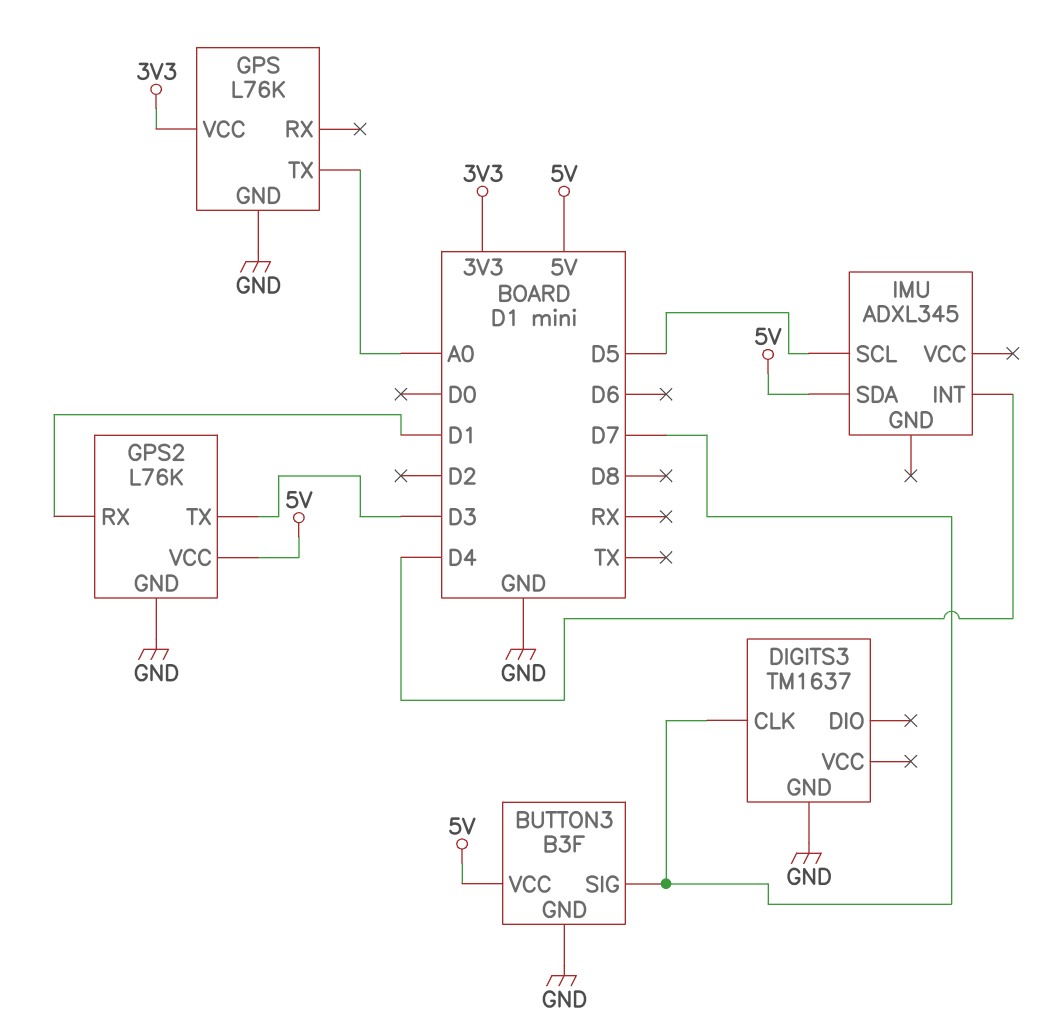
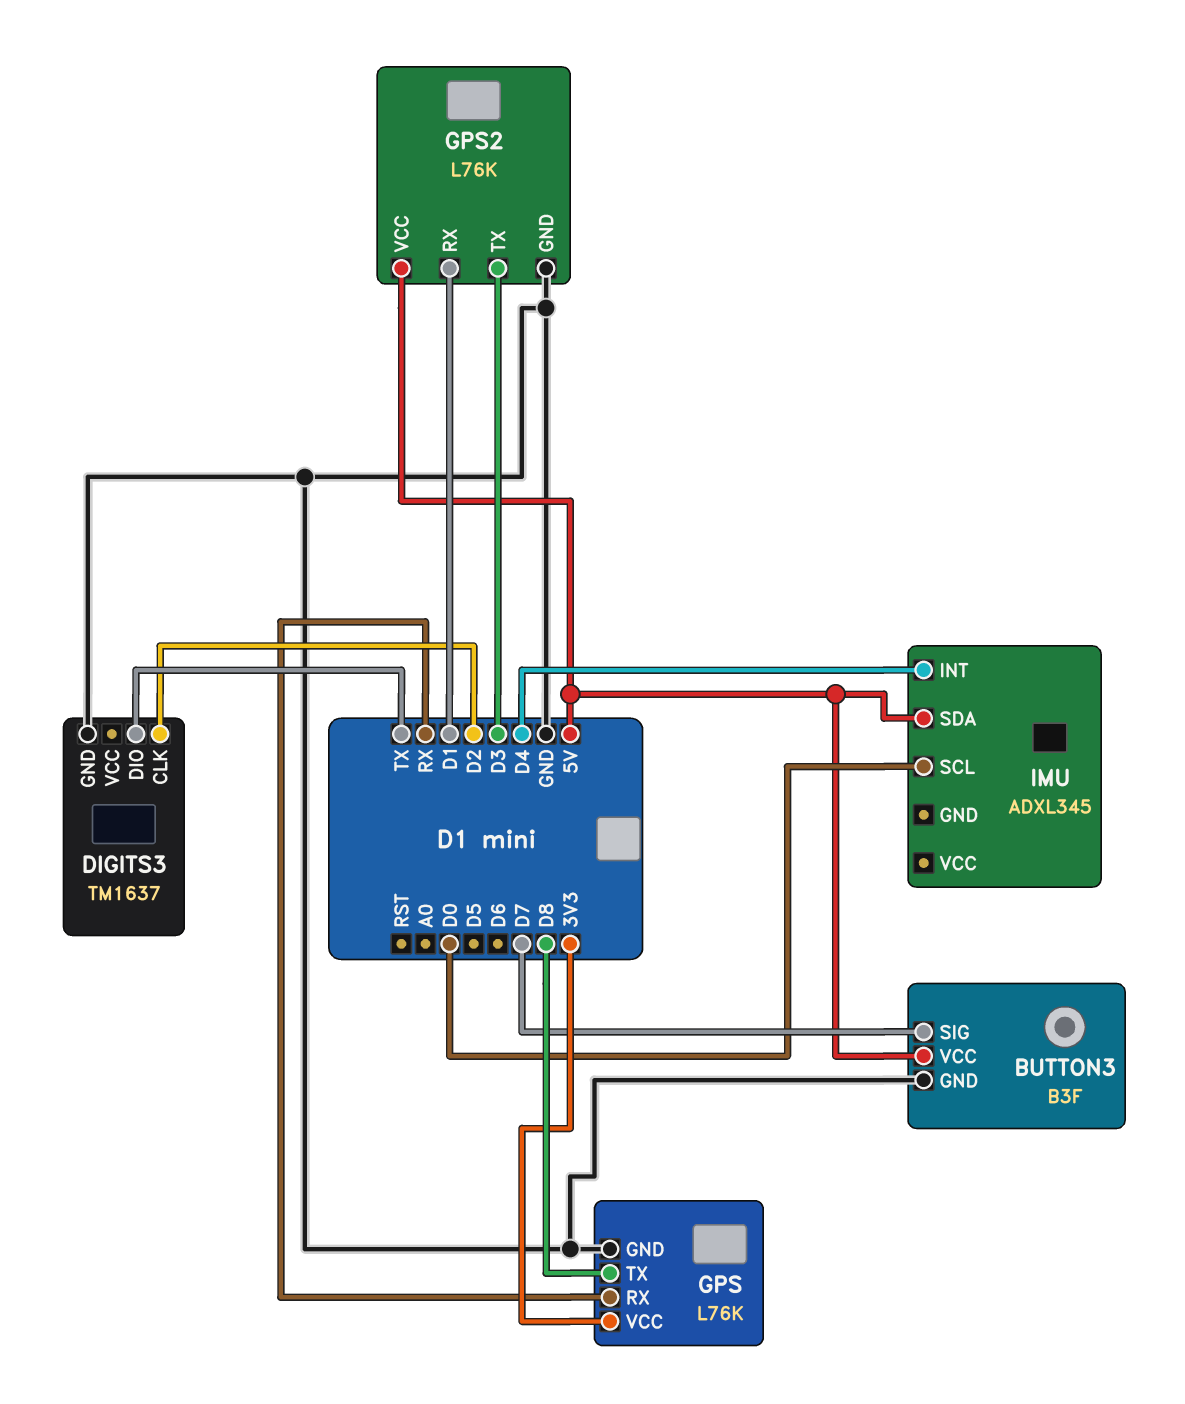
DIGITS3 pin CLK: D7 -> D2
DIGITS3 pin DIO: none -> TX
GPS pin RX: none -> RX
GPS pin TX: A0 -> D8
IMU pin SCL: D5 -> D0

